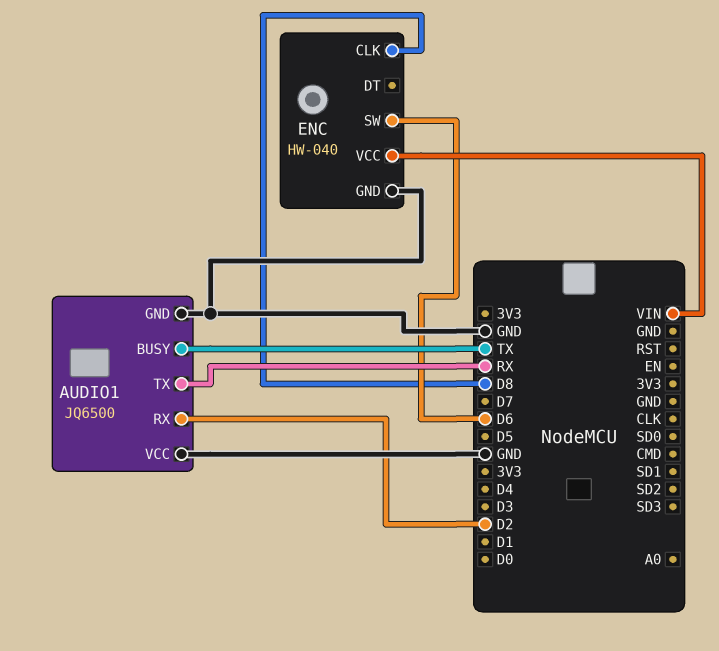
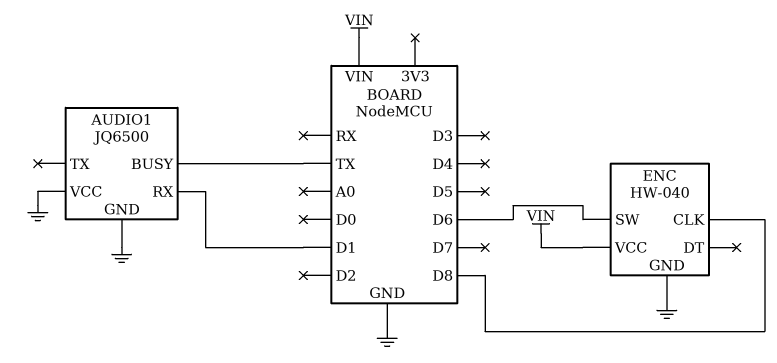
AUDIO1 pin RX: D2 -> D1
AUDIO1 pin TX: RX -> none

